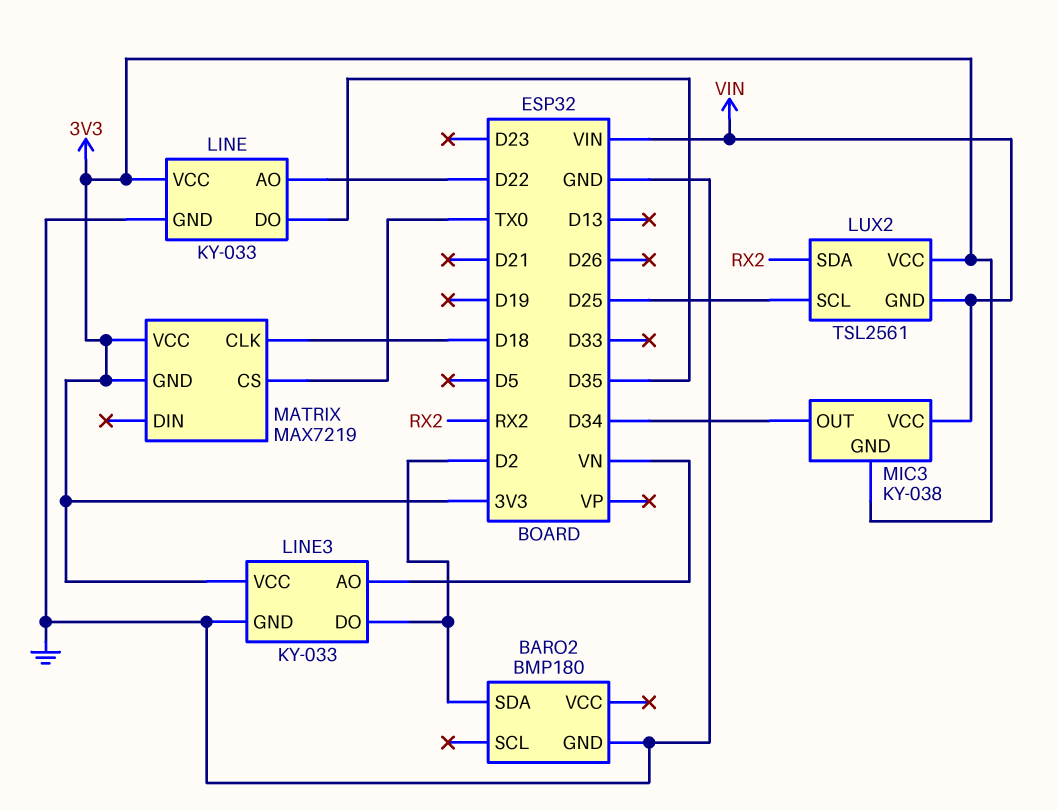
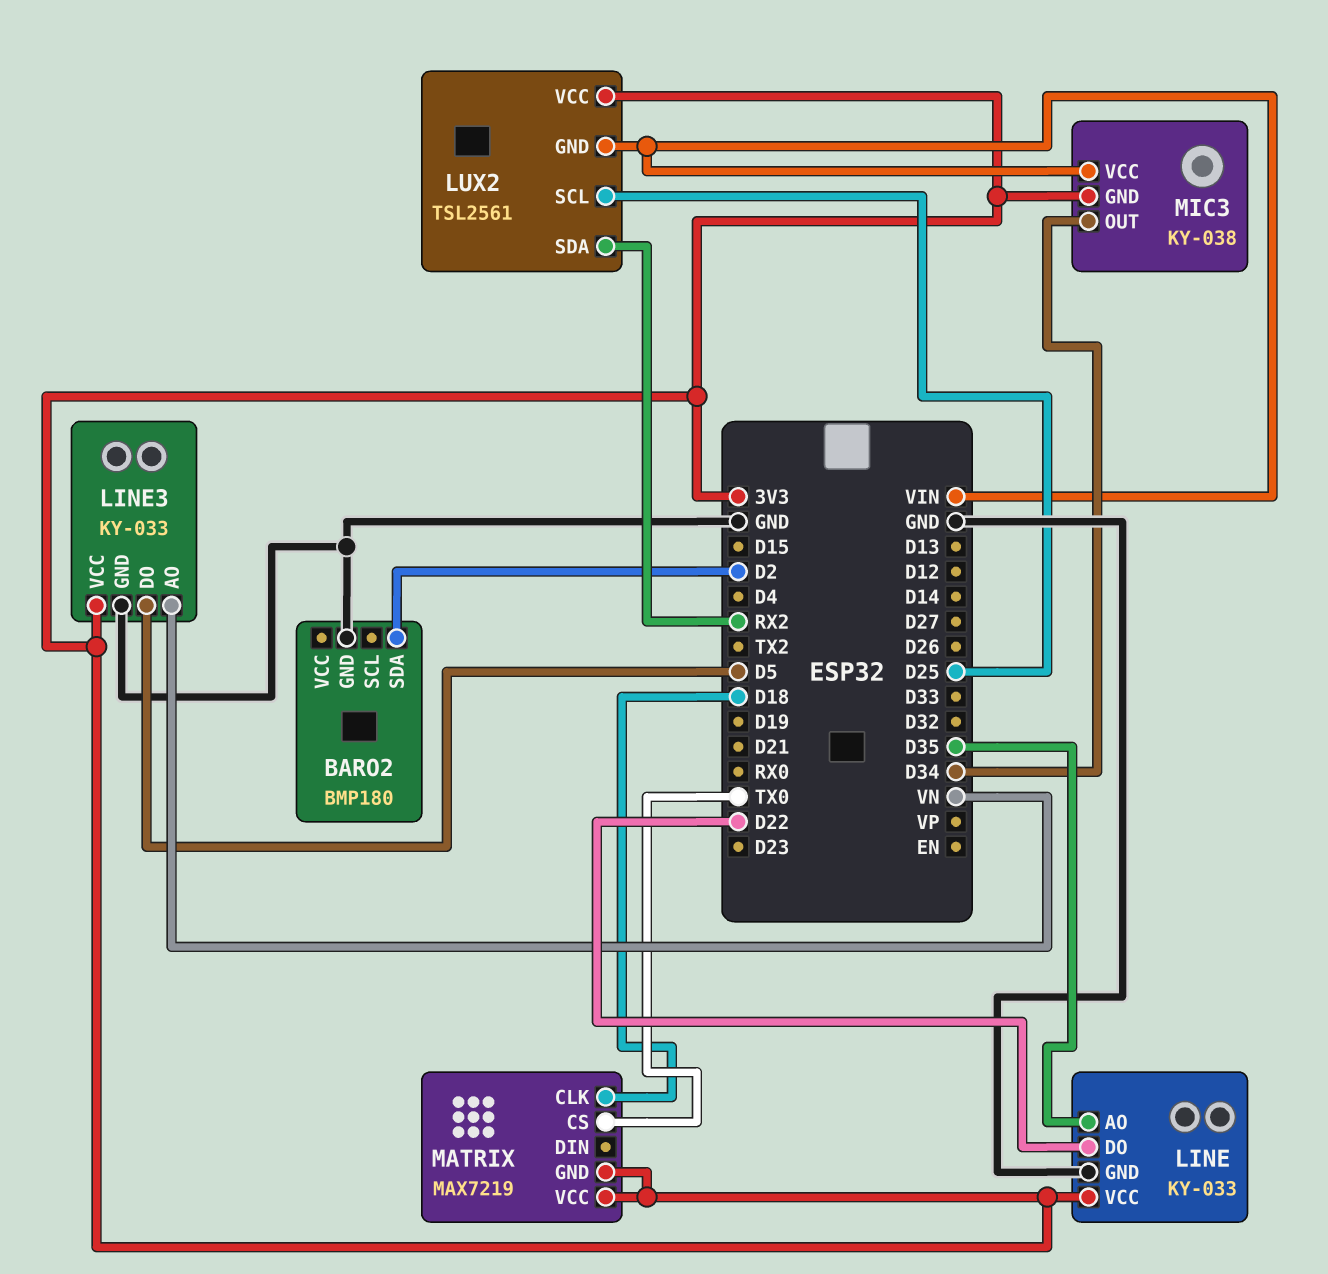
LINE pin AO: D22 -> D35
LINE pin DO: D35 -> D22
LINE3 pin DO: D2 -> D5

